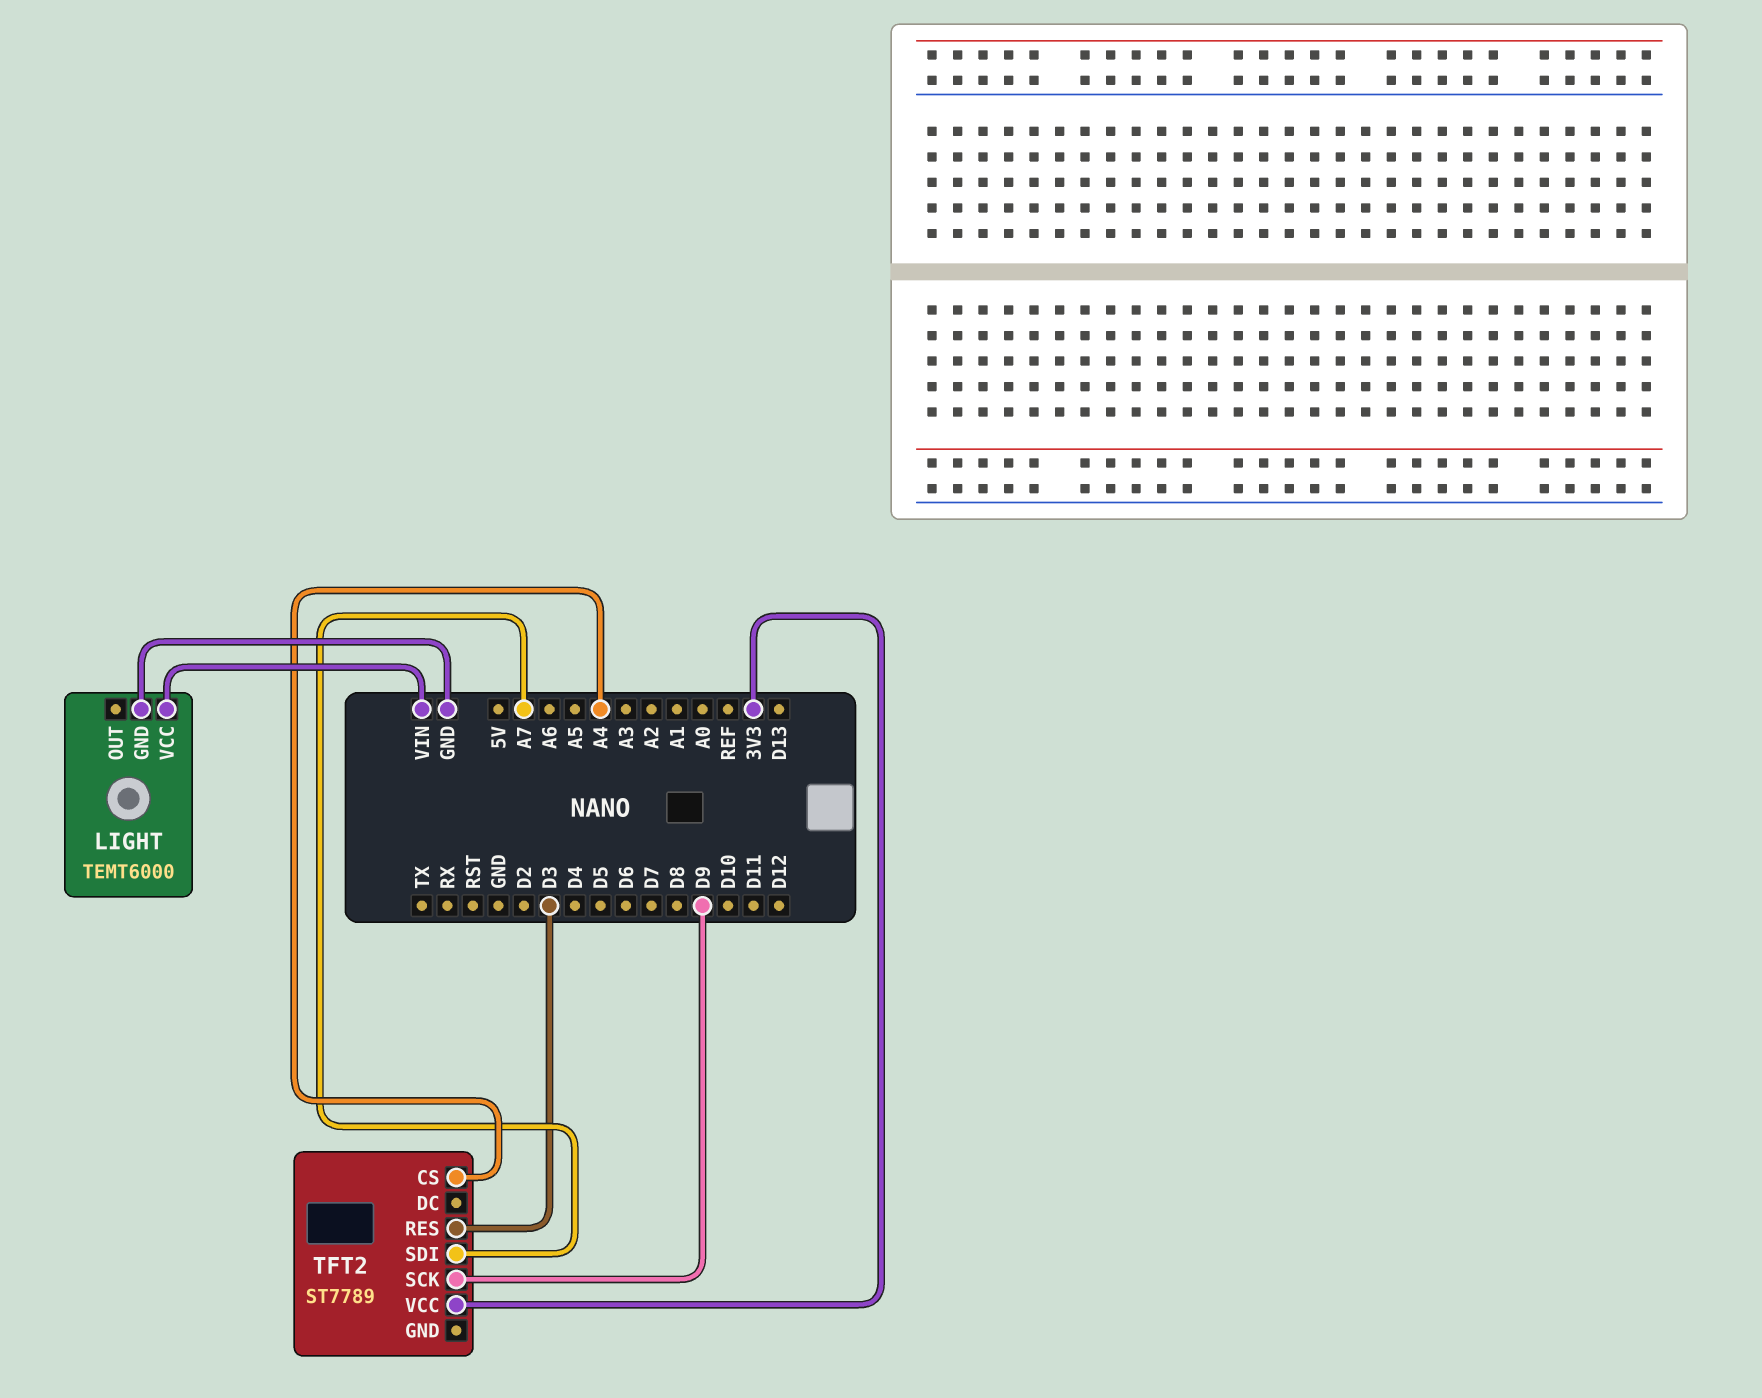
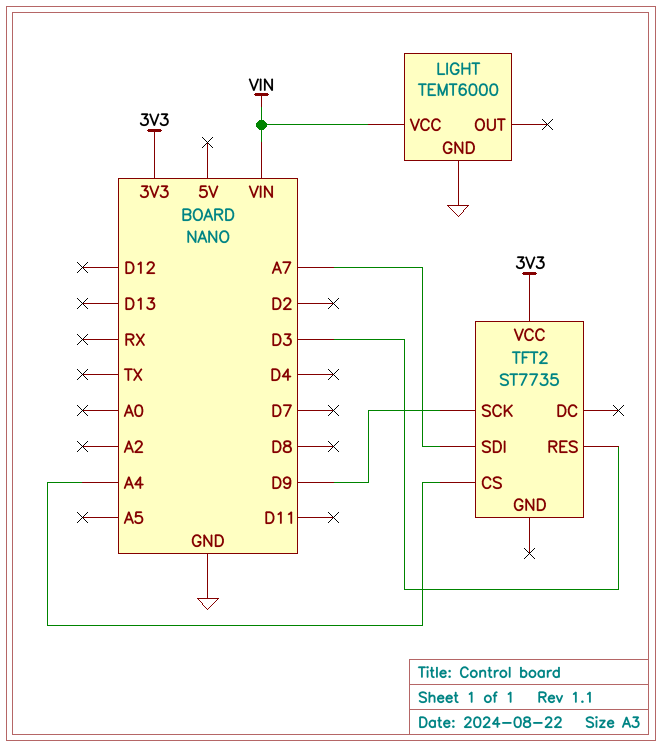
TFT2: ST7789 -> ST7735

